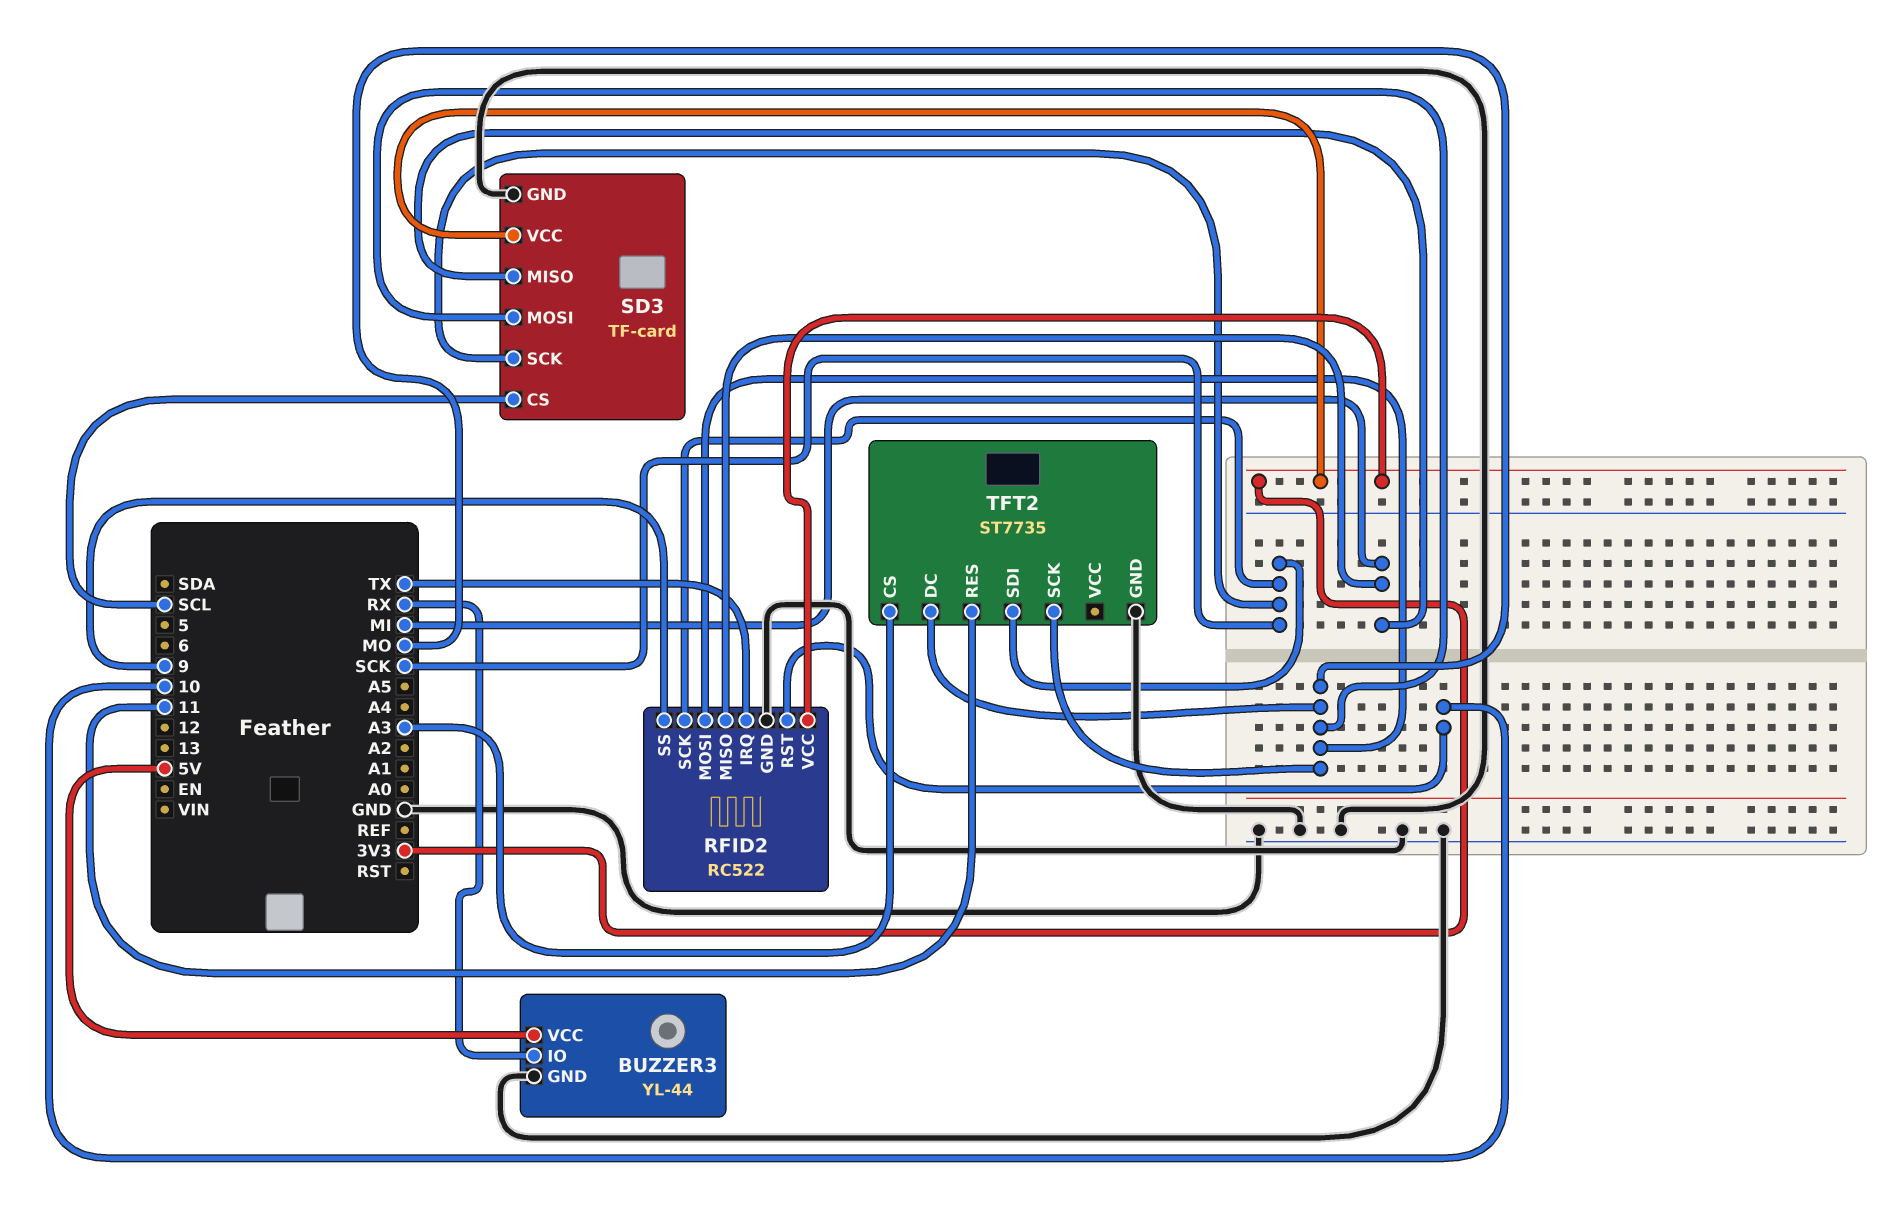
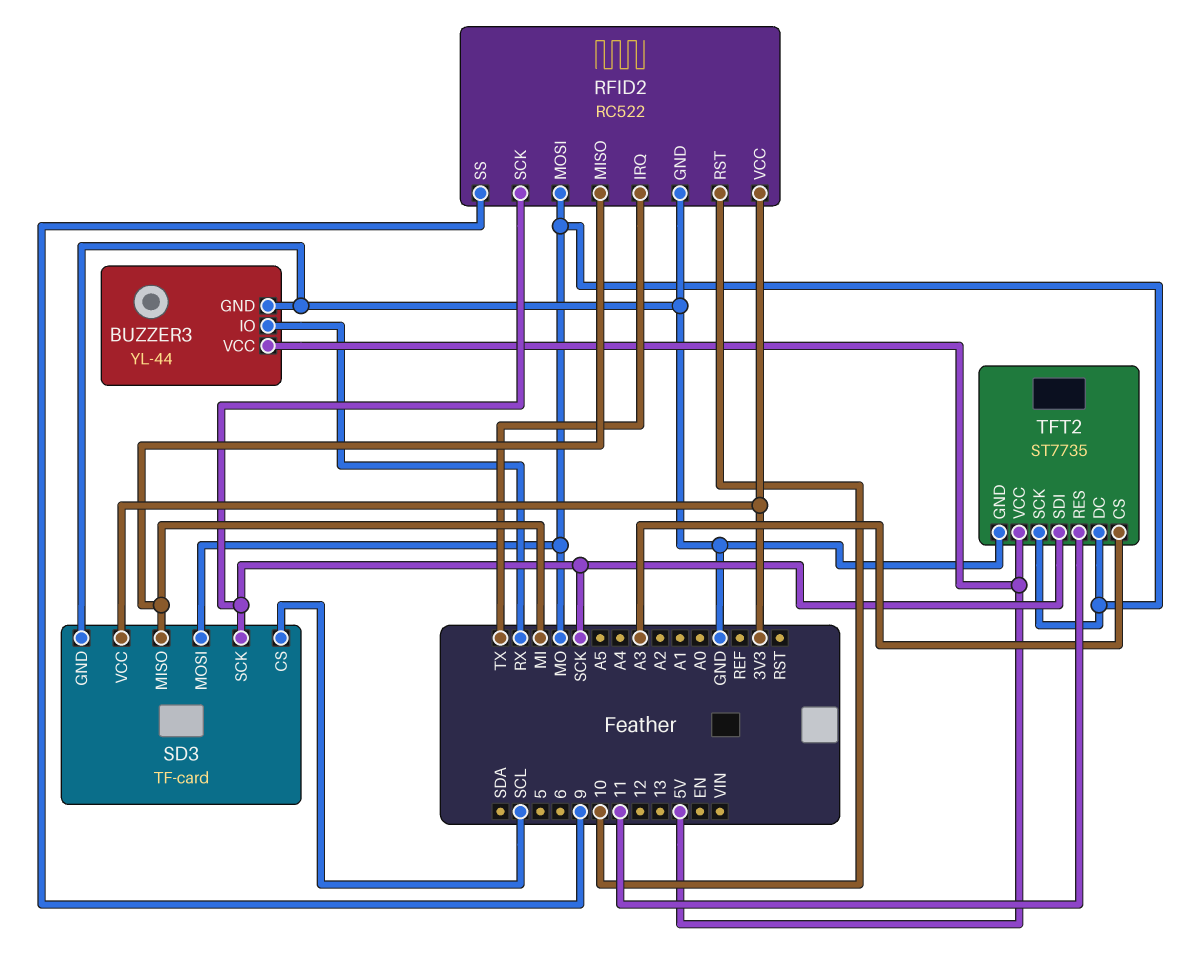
TFT2 pin VCC: none -> 5V

